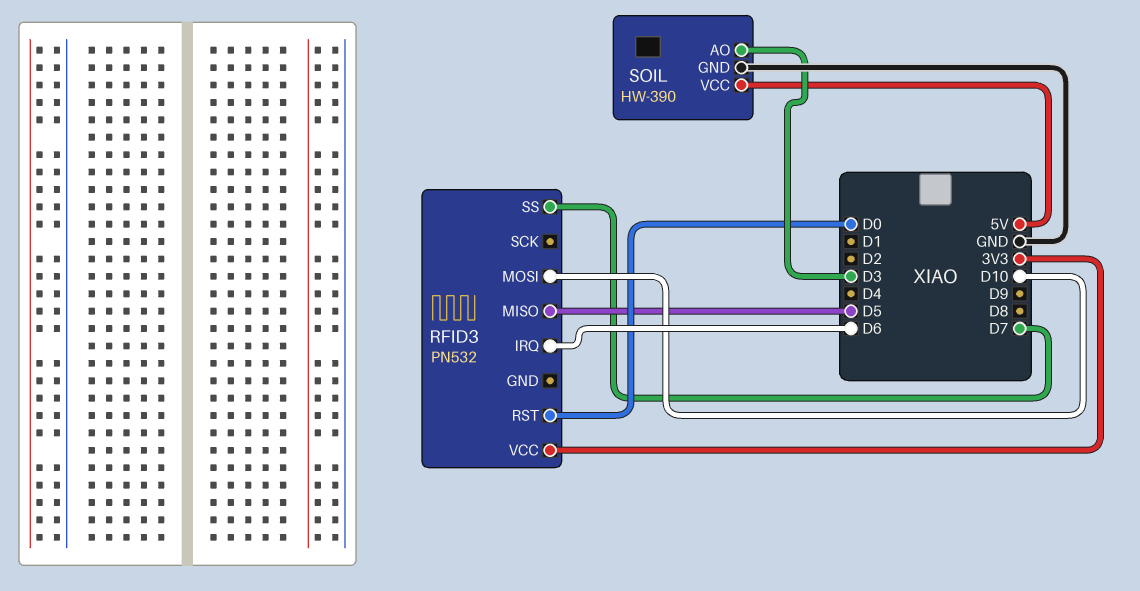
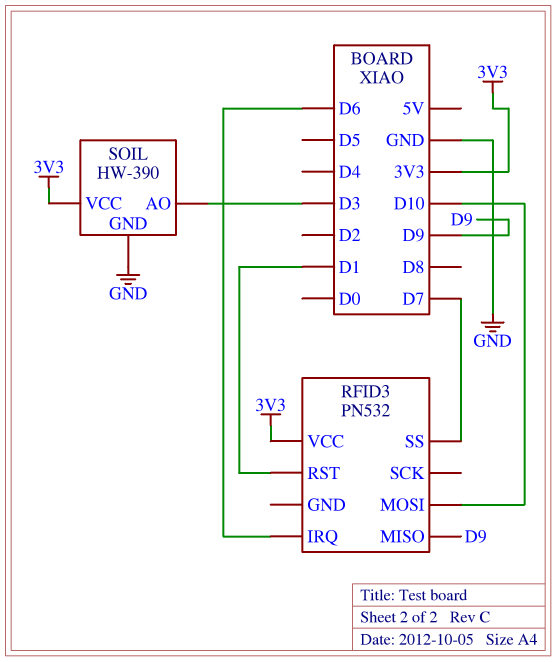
RFID3 pin MISO: D5 -> D9
RFID3 pin RST: D0 -> D1
SOIL pin VCC: 5V -> 3V3

